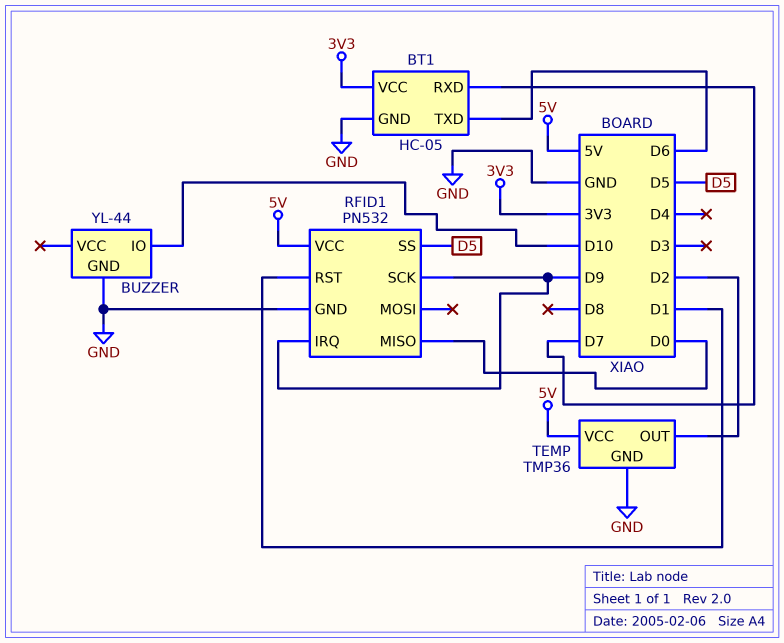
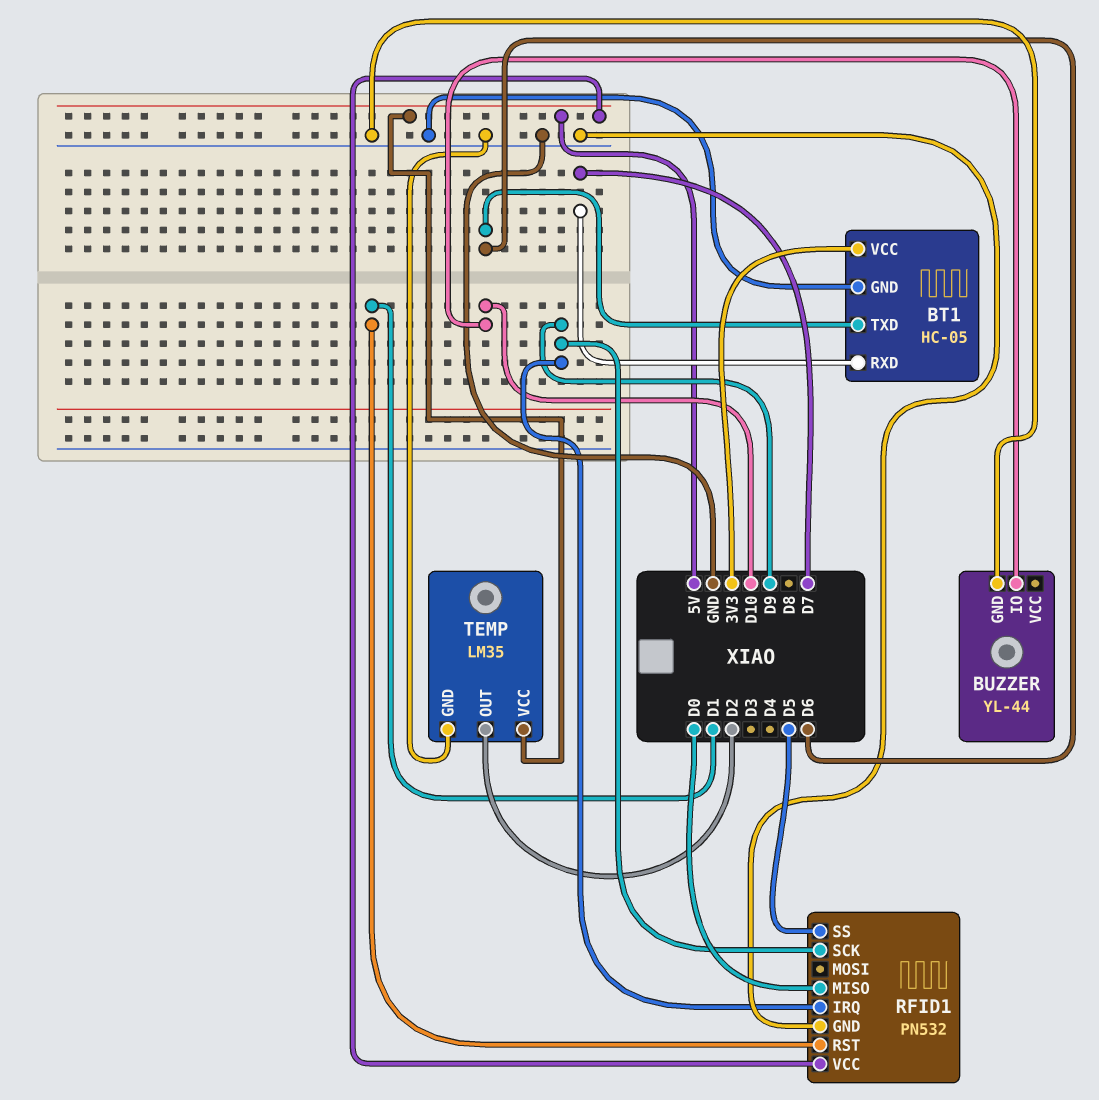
TEMP: TMP36 -> LM35

